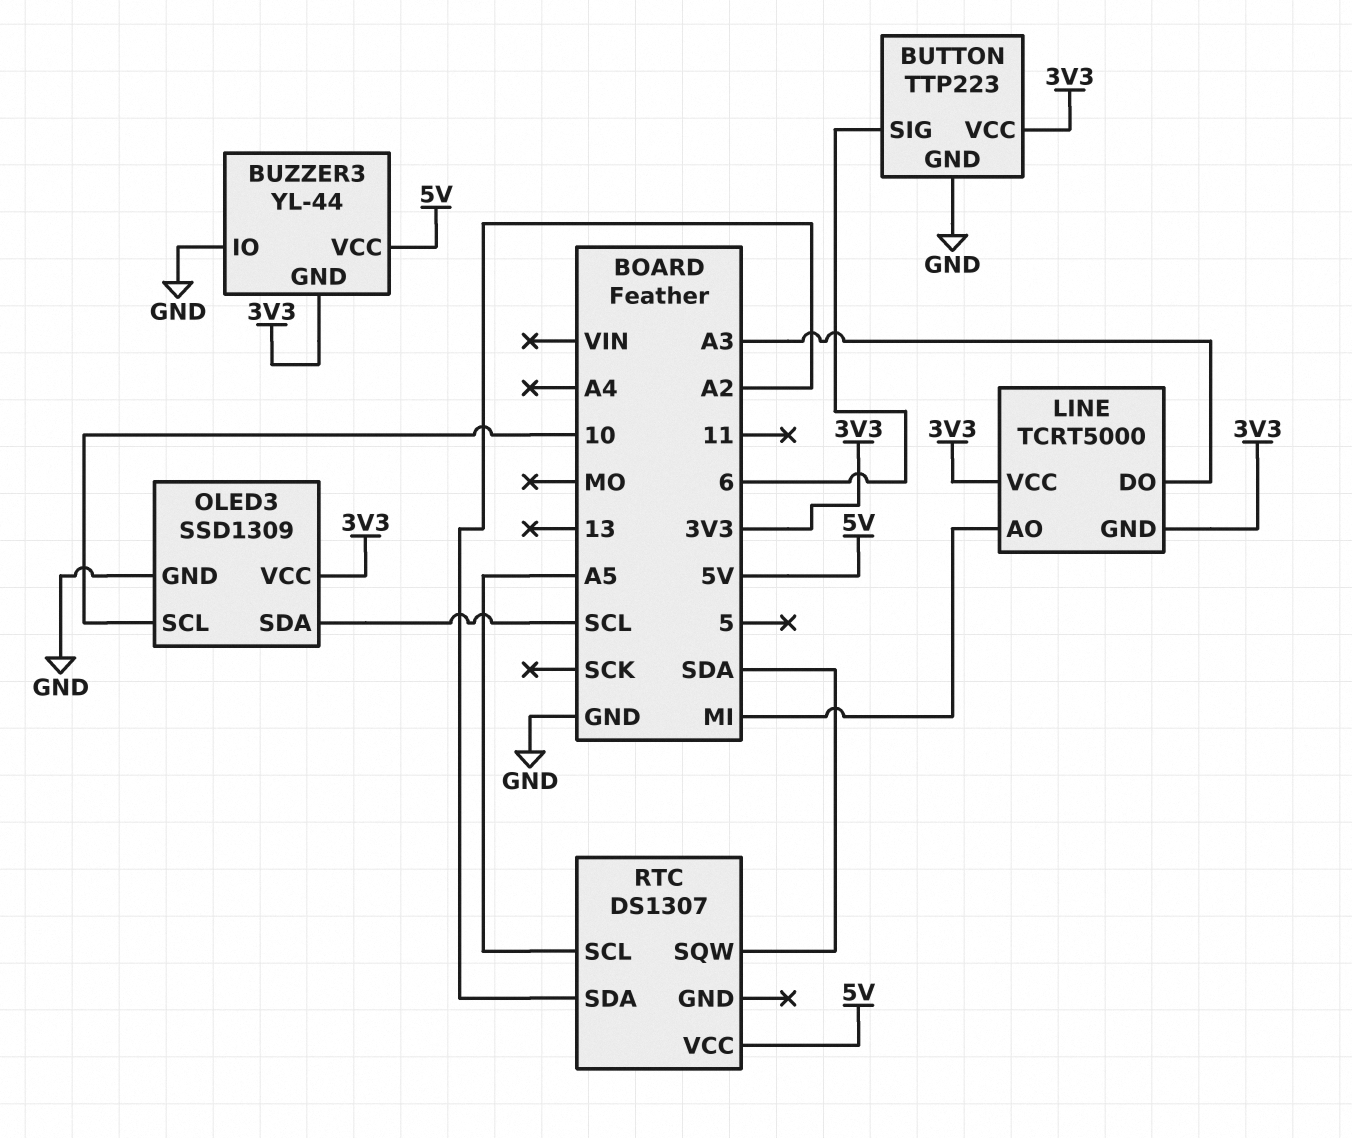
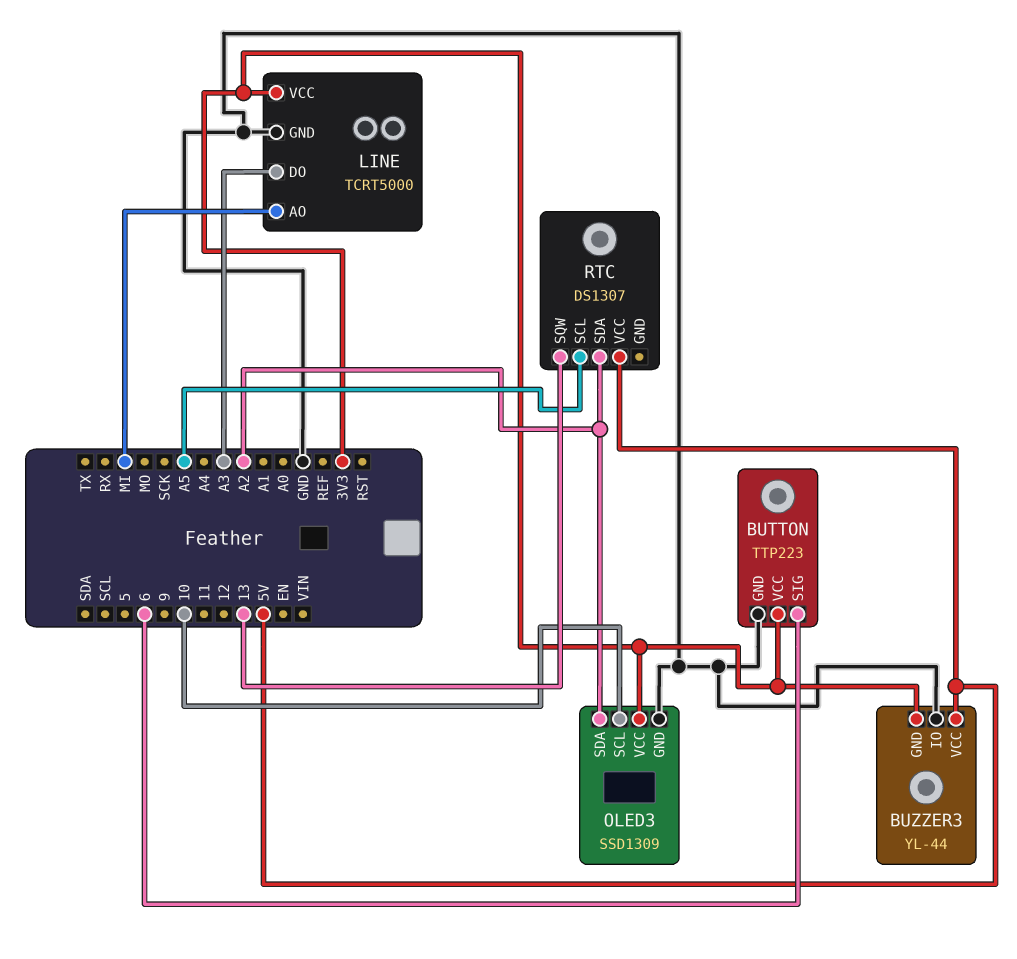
LINE pin GND: 3V3 -> GND
OLED3 pin SDA: SCL -> A2
RTC pin SQW: SDA -> 13

